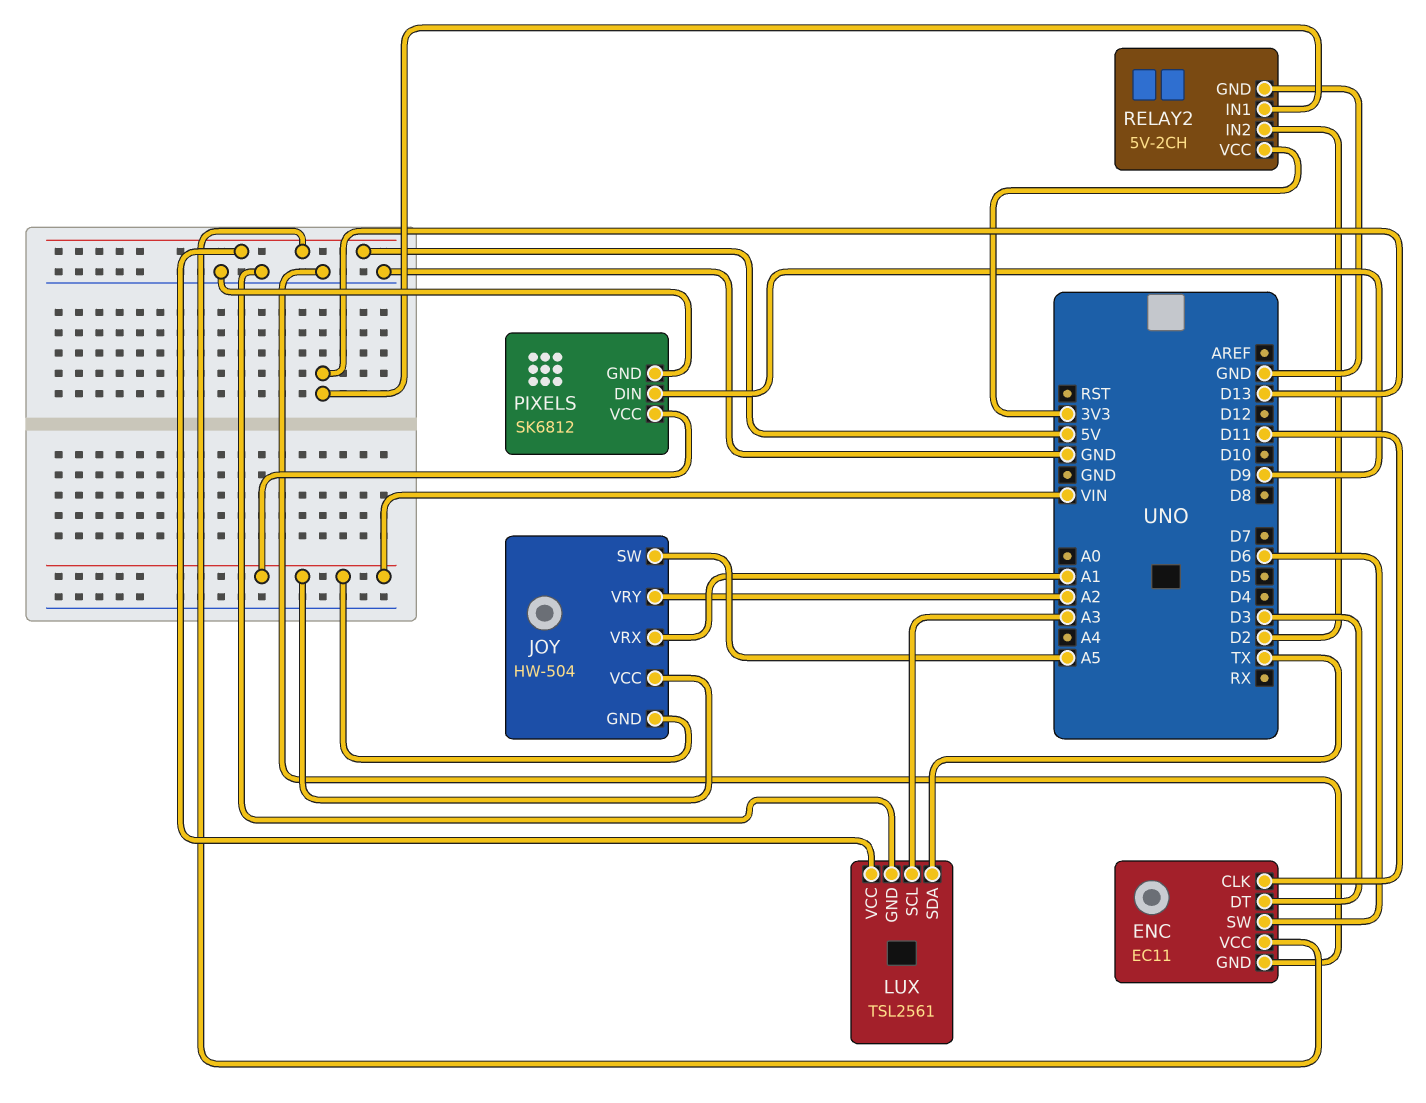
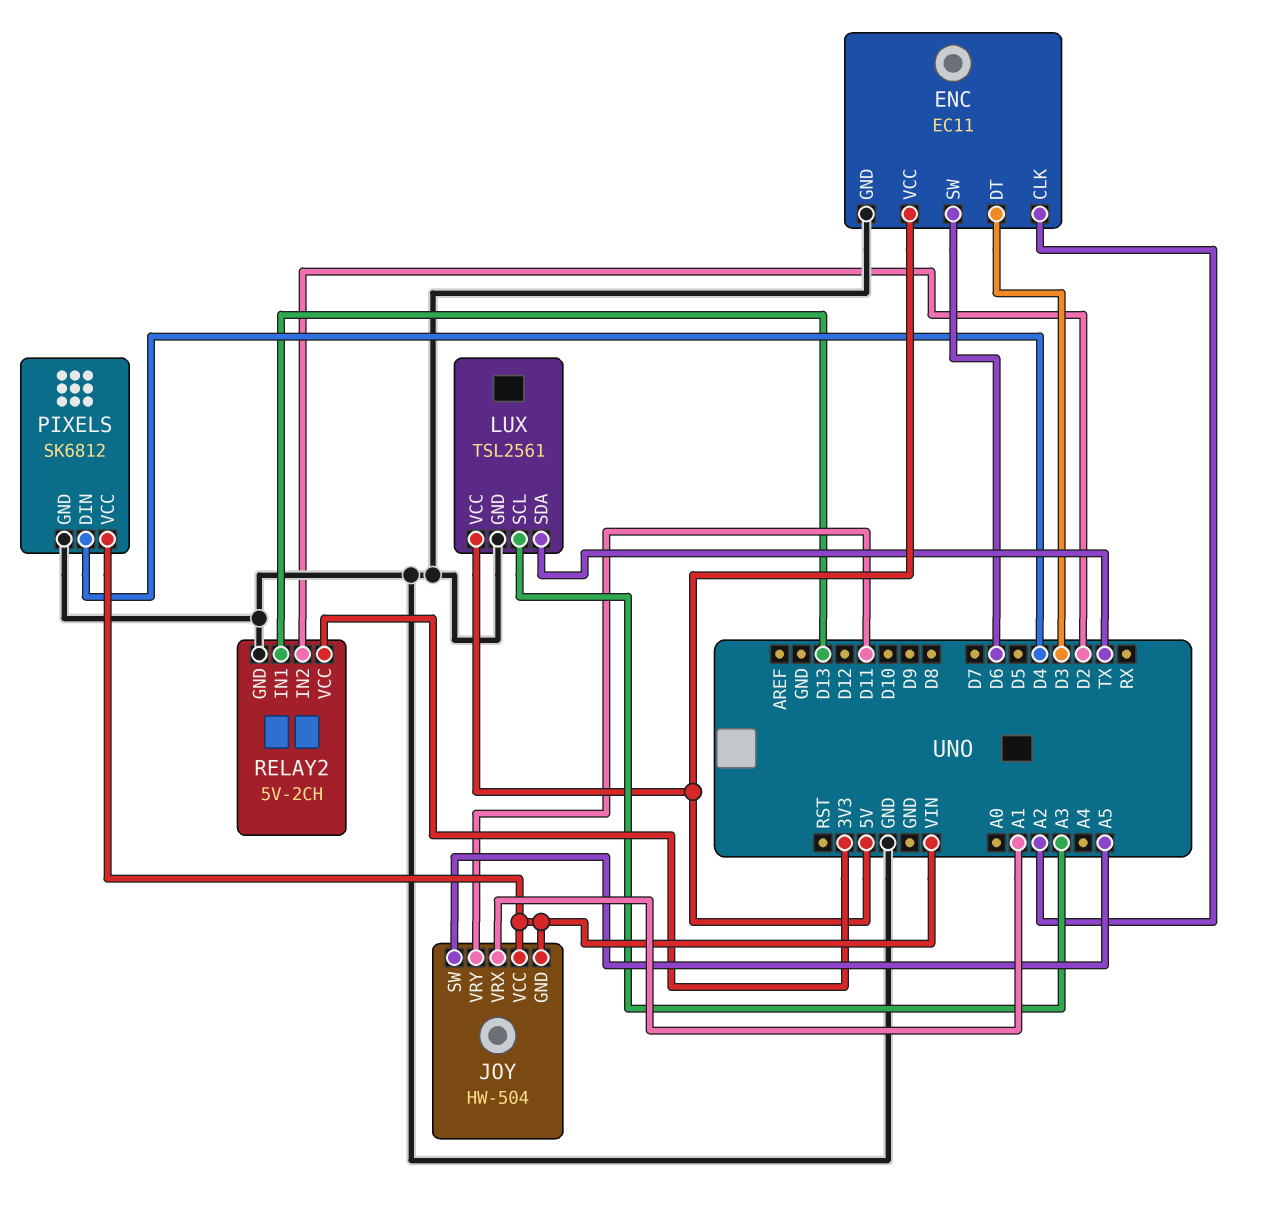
ENC pin CLK: D11 -> A2
JOY pin VRY: A2 -> D11
PIXELS pin DIN: D9 -> D4

